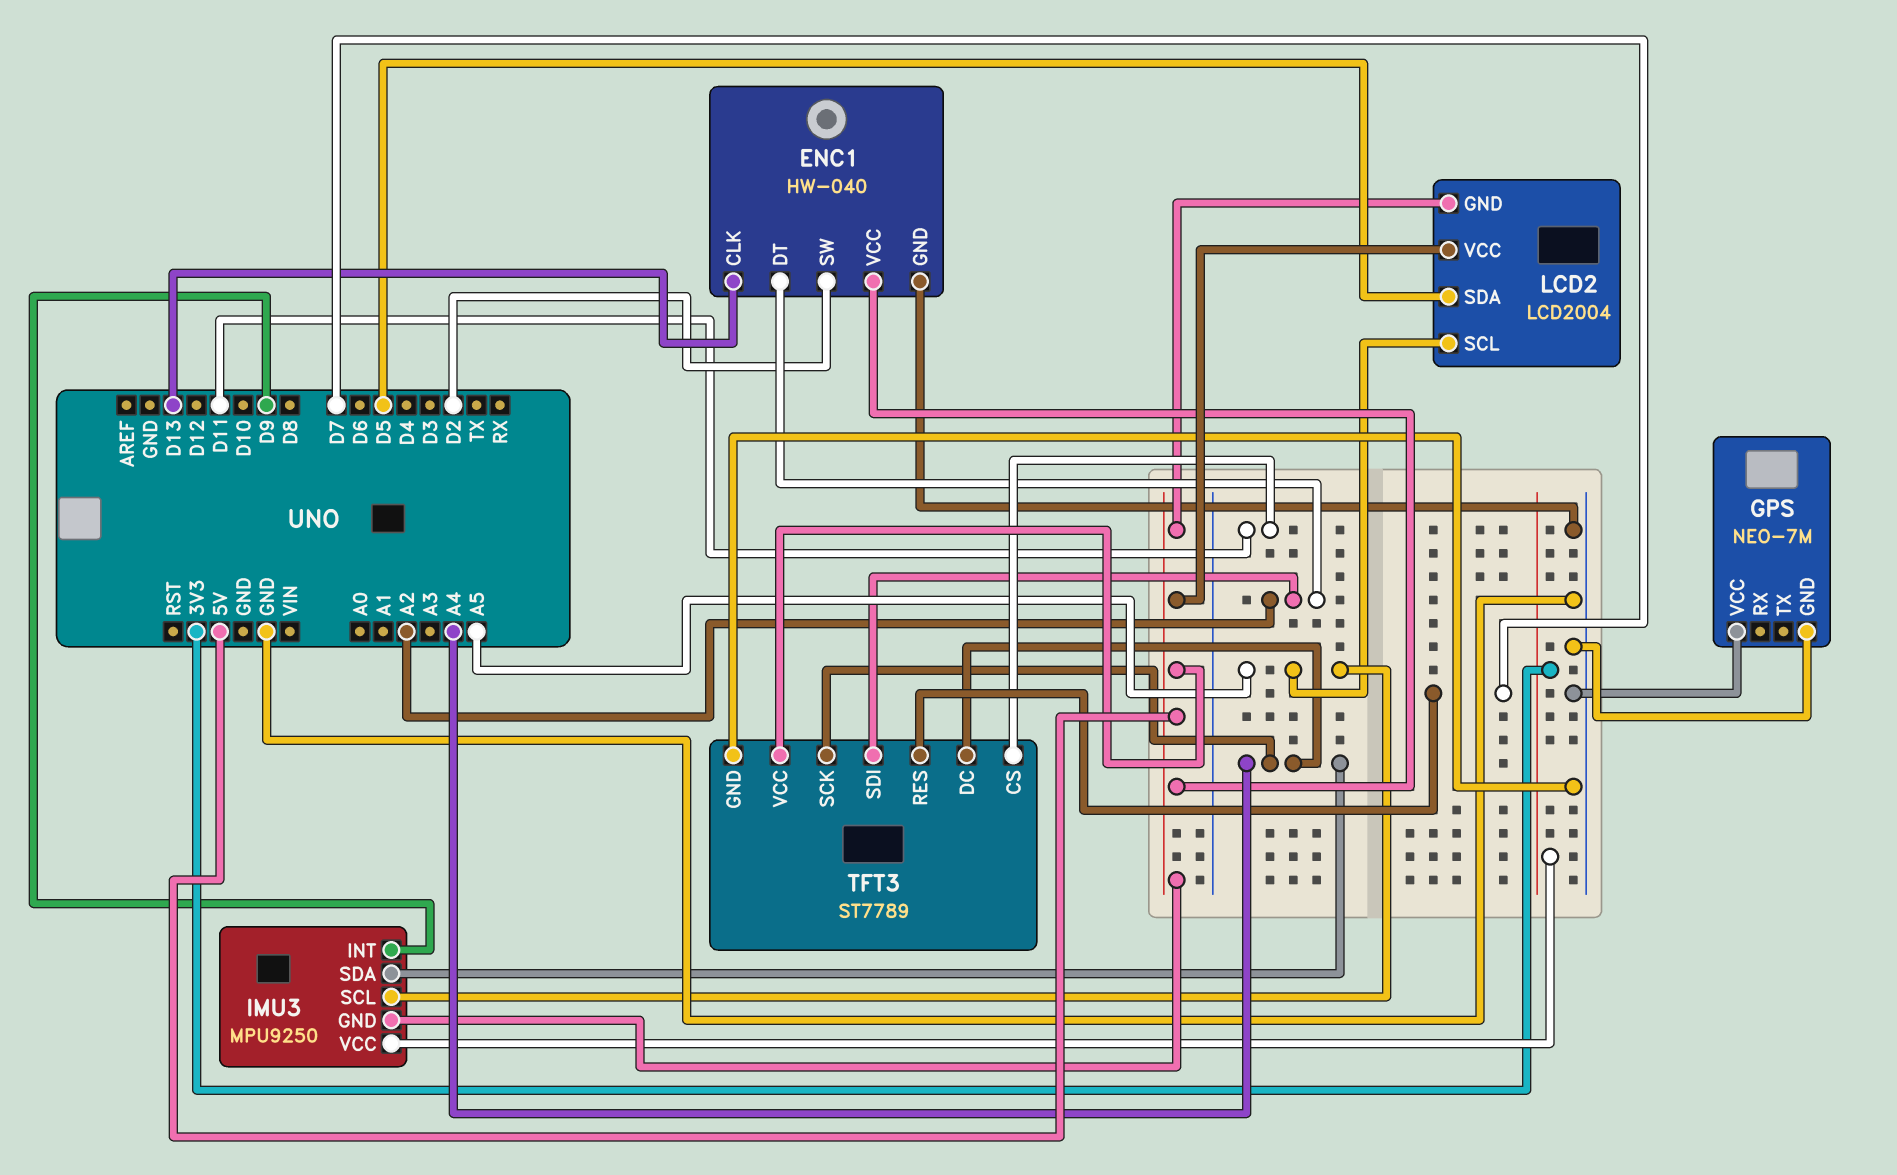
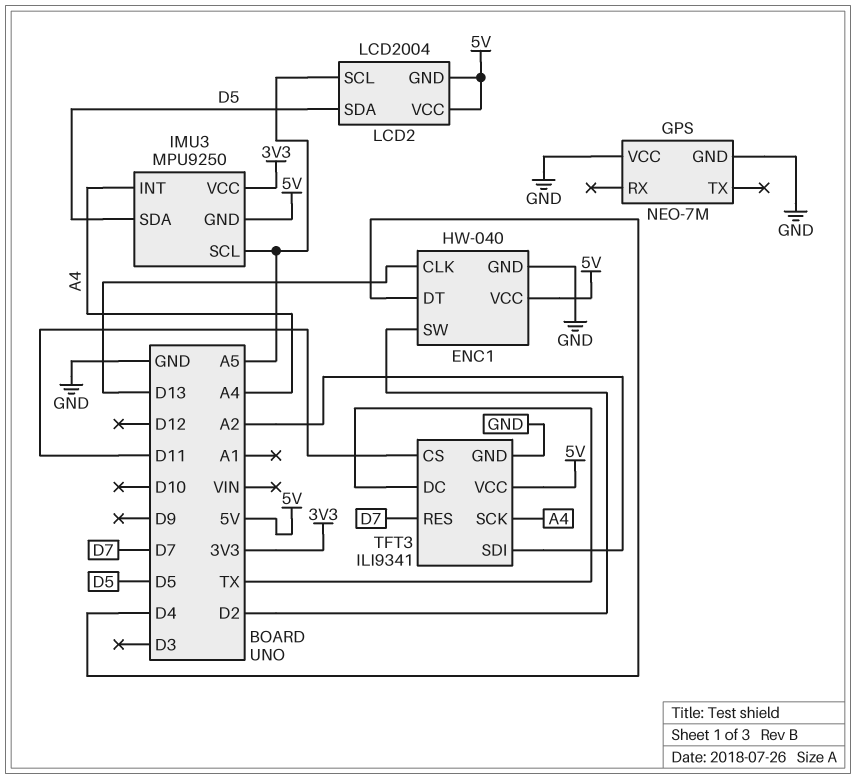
ENC1 pin DT: A2 -> D4
IMU3 pin INT: D9 -> A4
IMU3 pin SDA: A4 -> D5
TFT3: ST7789 -> ILI9341
TFT3 pin DC: A4 -> TX

